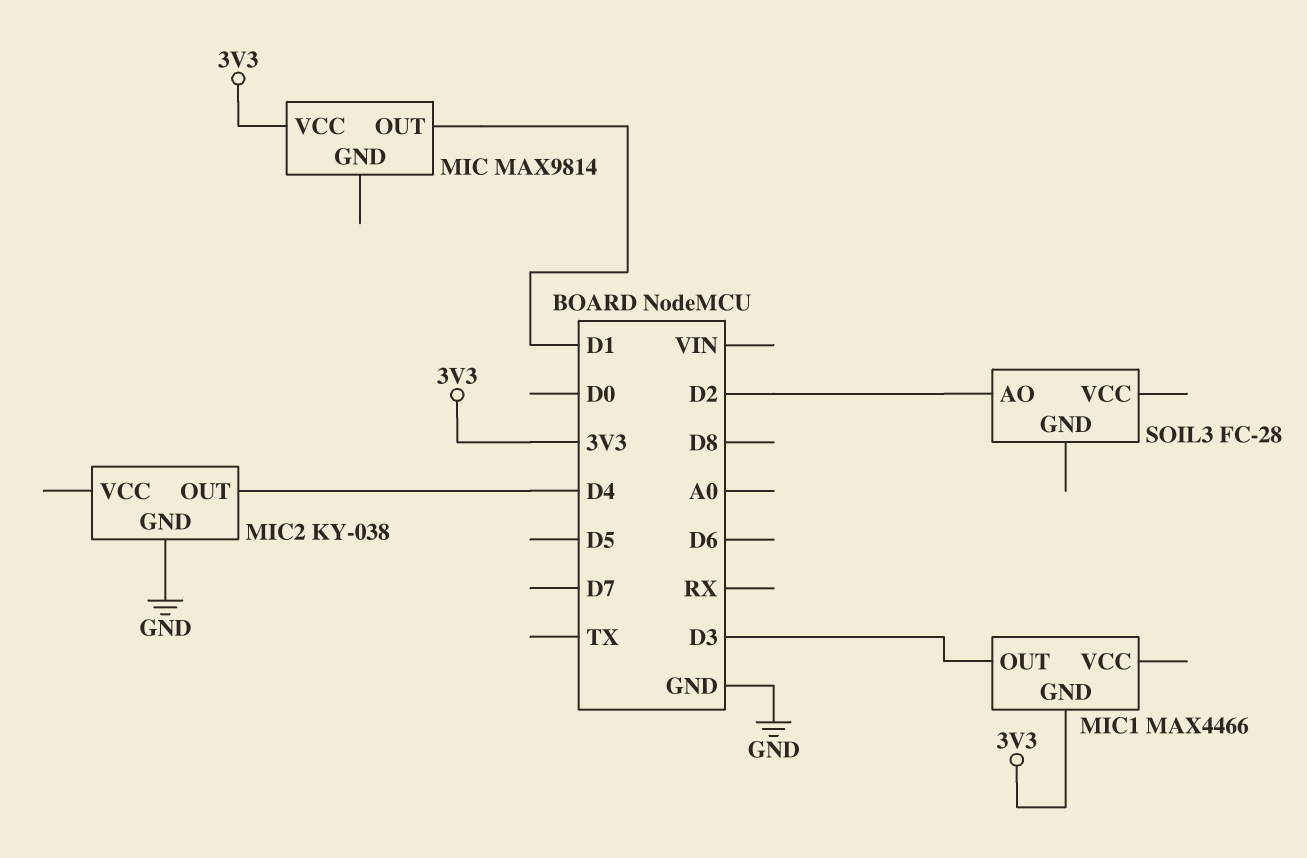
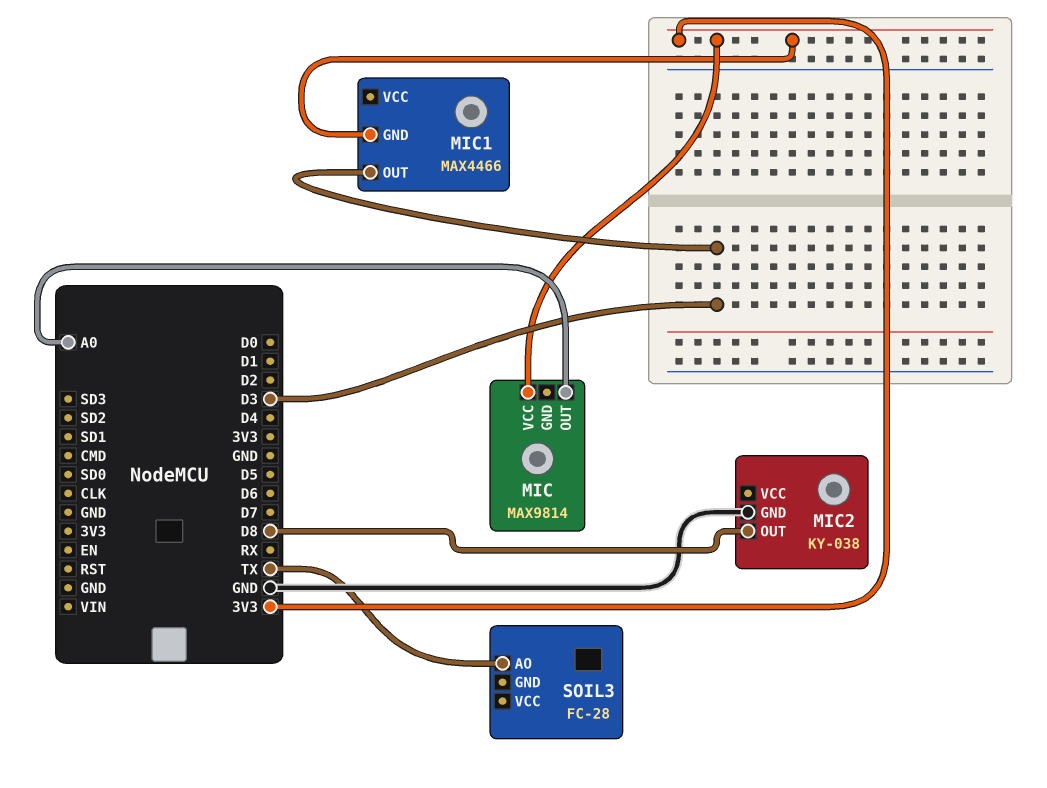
MIC pin OUT: D1 -> A0
MIC2 pin OUT: D4 -> D8
SOIL3 pin AO: D2 -> TX

